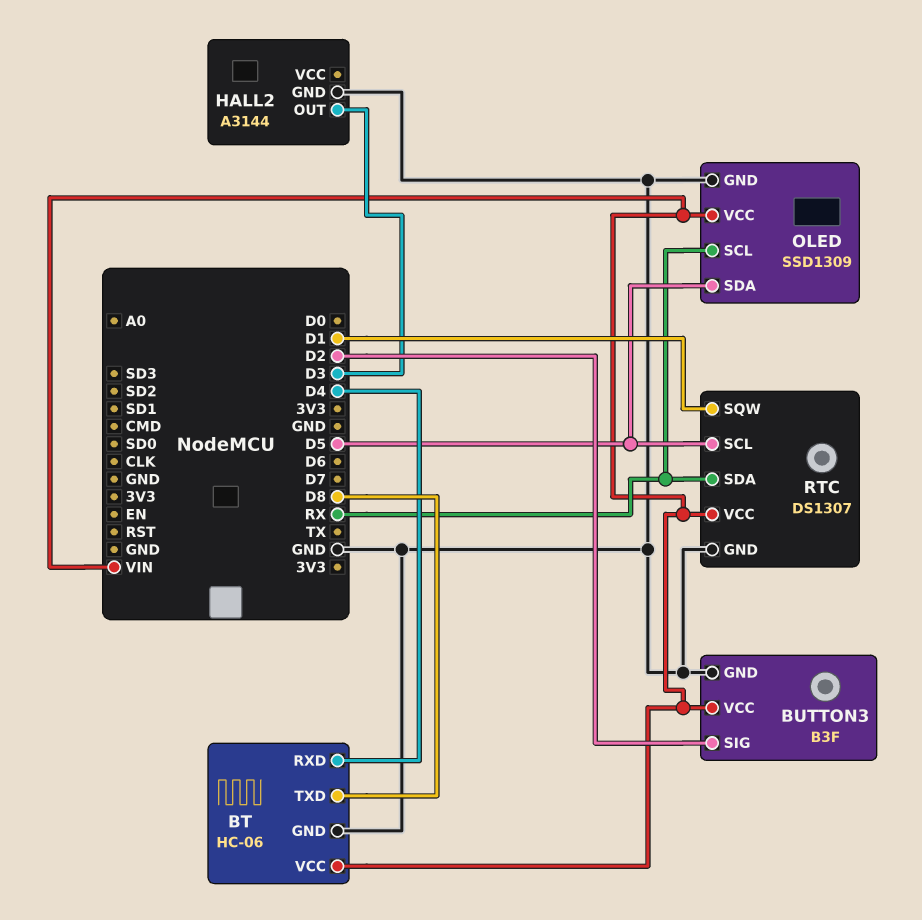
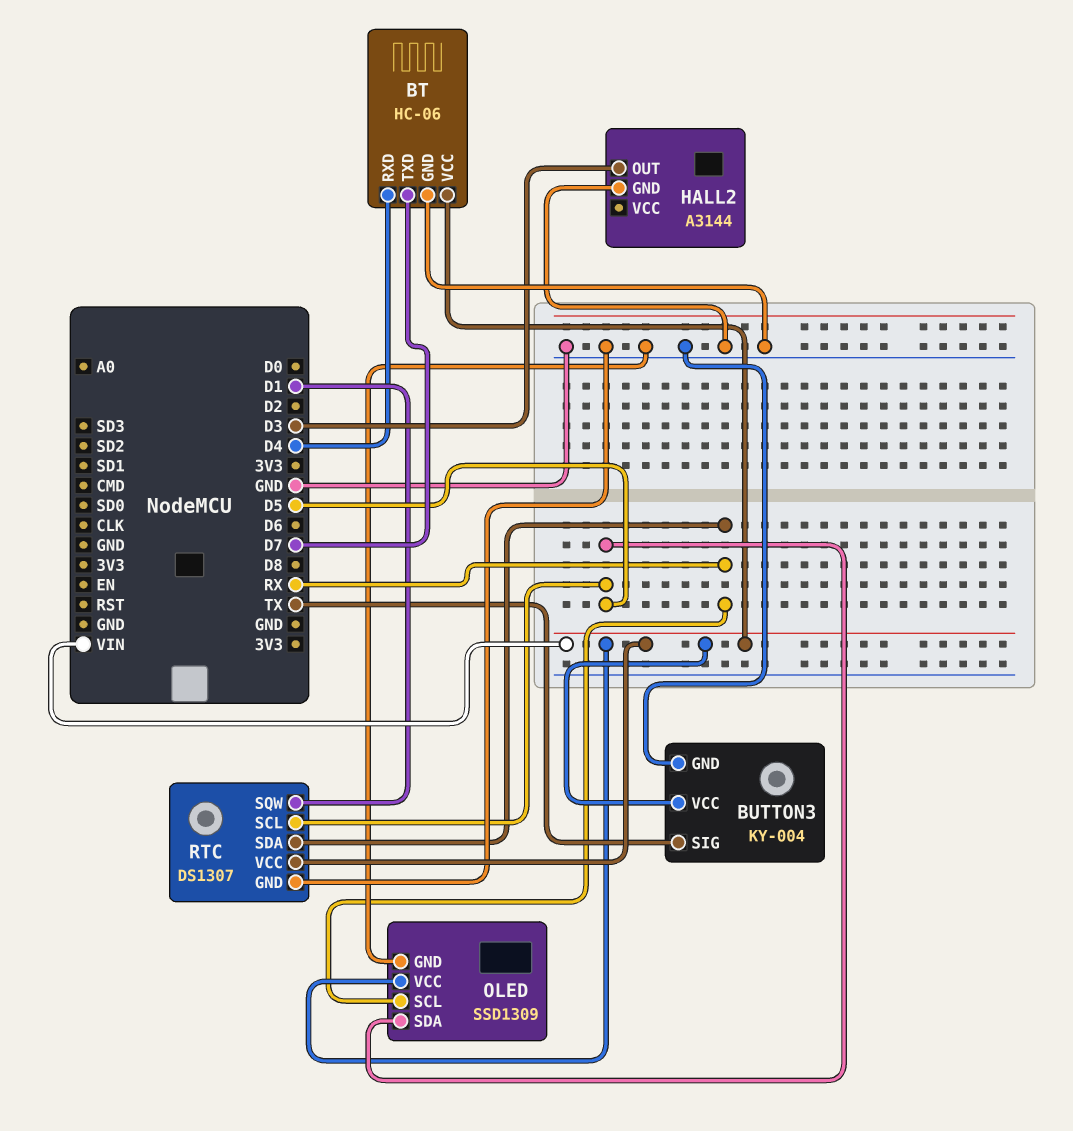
BT pin TXD: D8 -> D7
BUTTON3: B3F -> KY-004
BUTTON3 pin SIG: D2 -> TX

